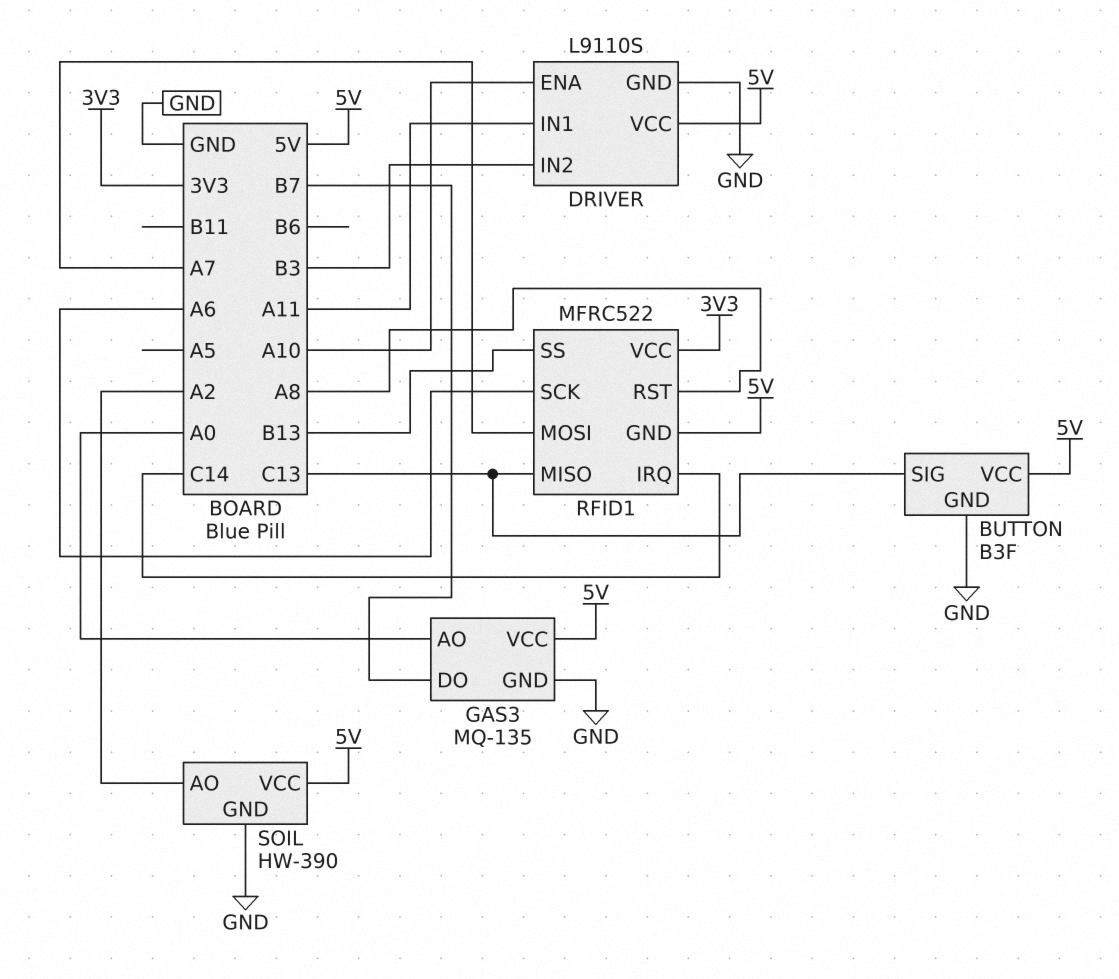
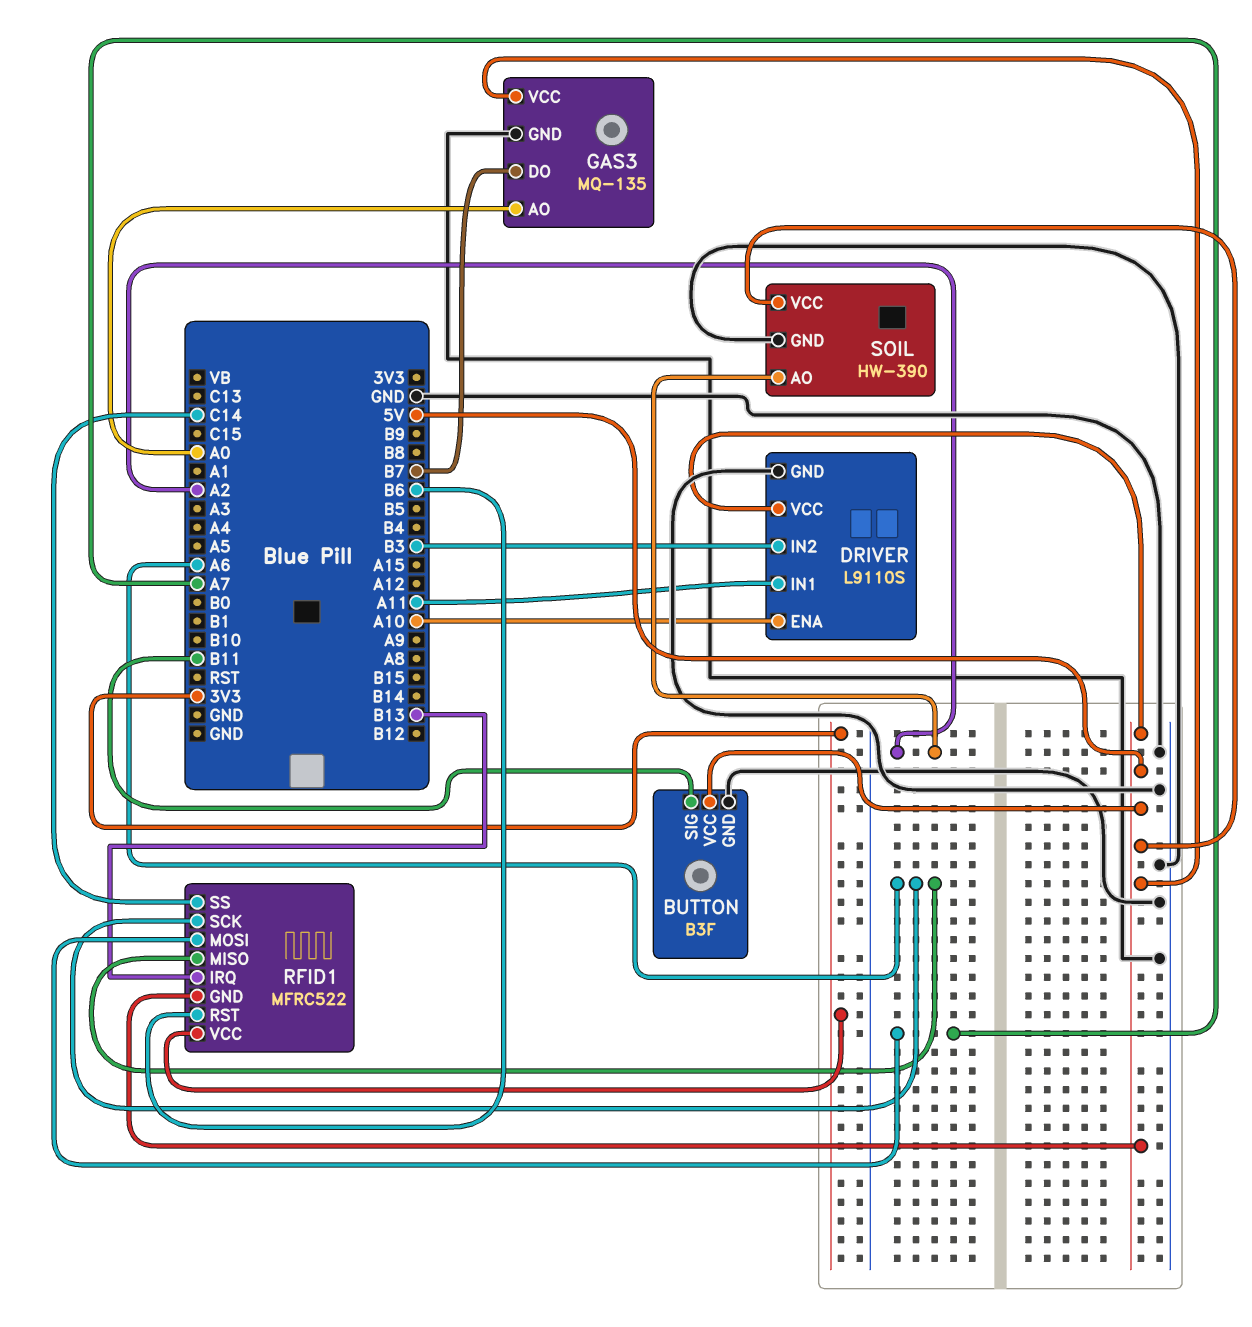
BUTTON pin SIG: C13 -> B11
RFID1 pin IRQ: C14 -> B13
RFID1 pin MISO: C13 -> A6
RFID1 pin RST: A8 -> B6
RFID1 pin SS: B13 -> C14

